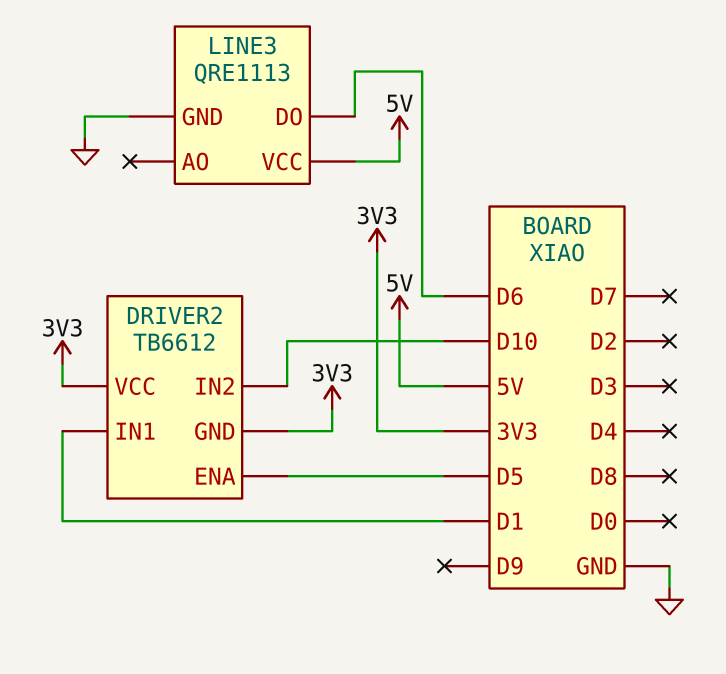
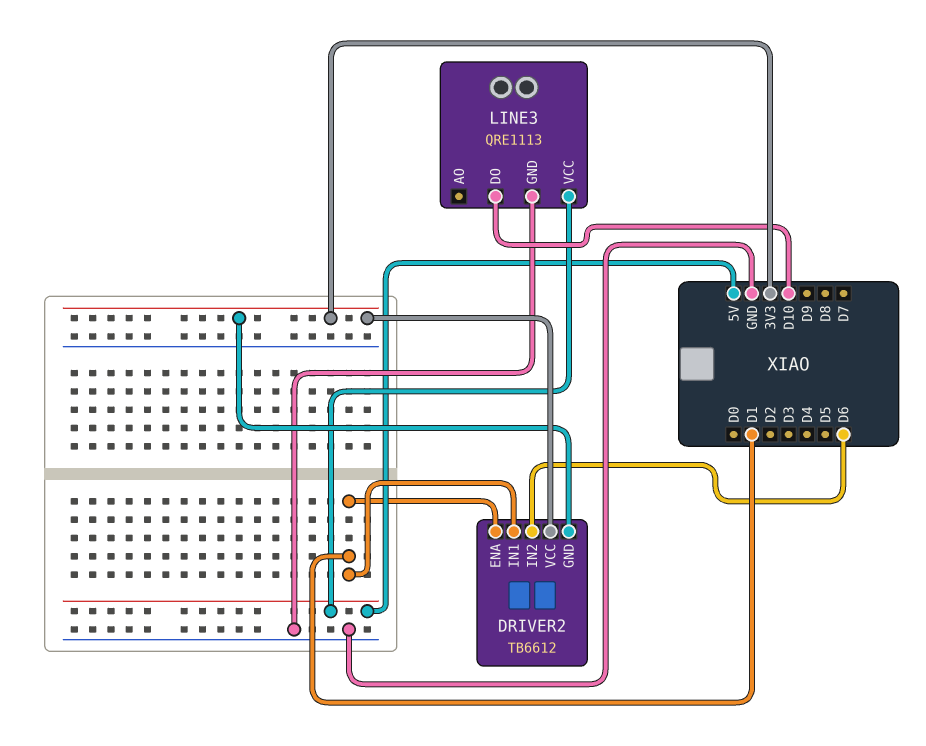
DRIVER2 pin ENA: D5 -> D1
DRIVER2 pin IN2: D10 -> D6
LINE3 pin DO: D6 -> D10

